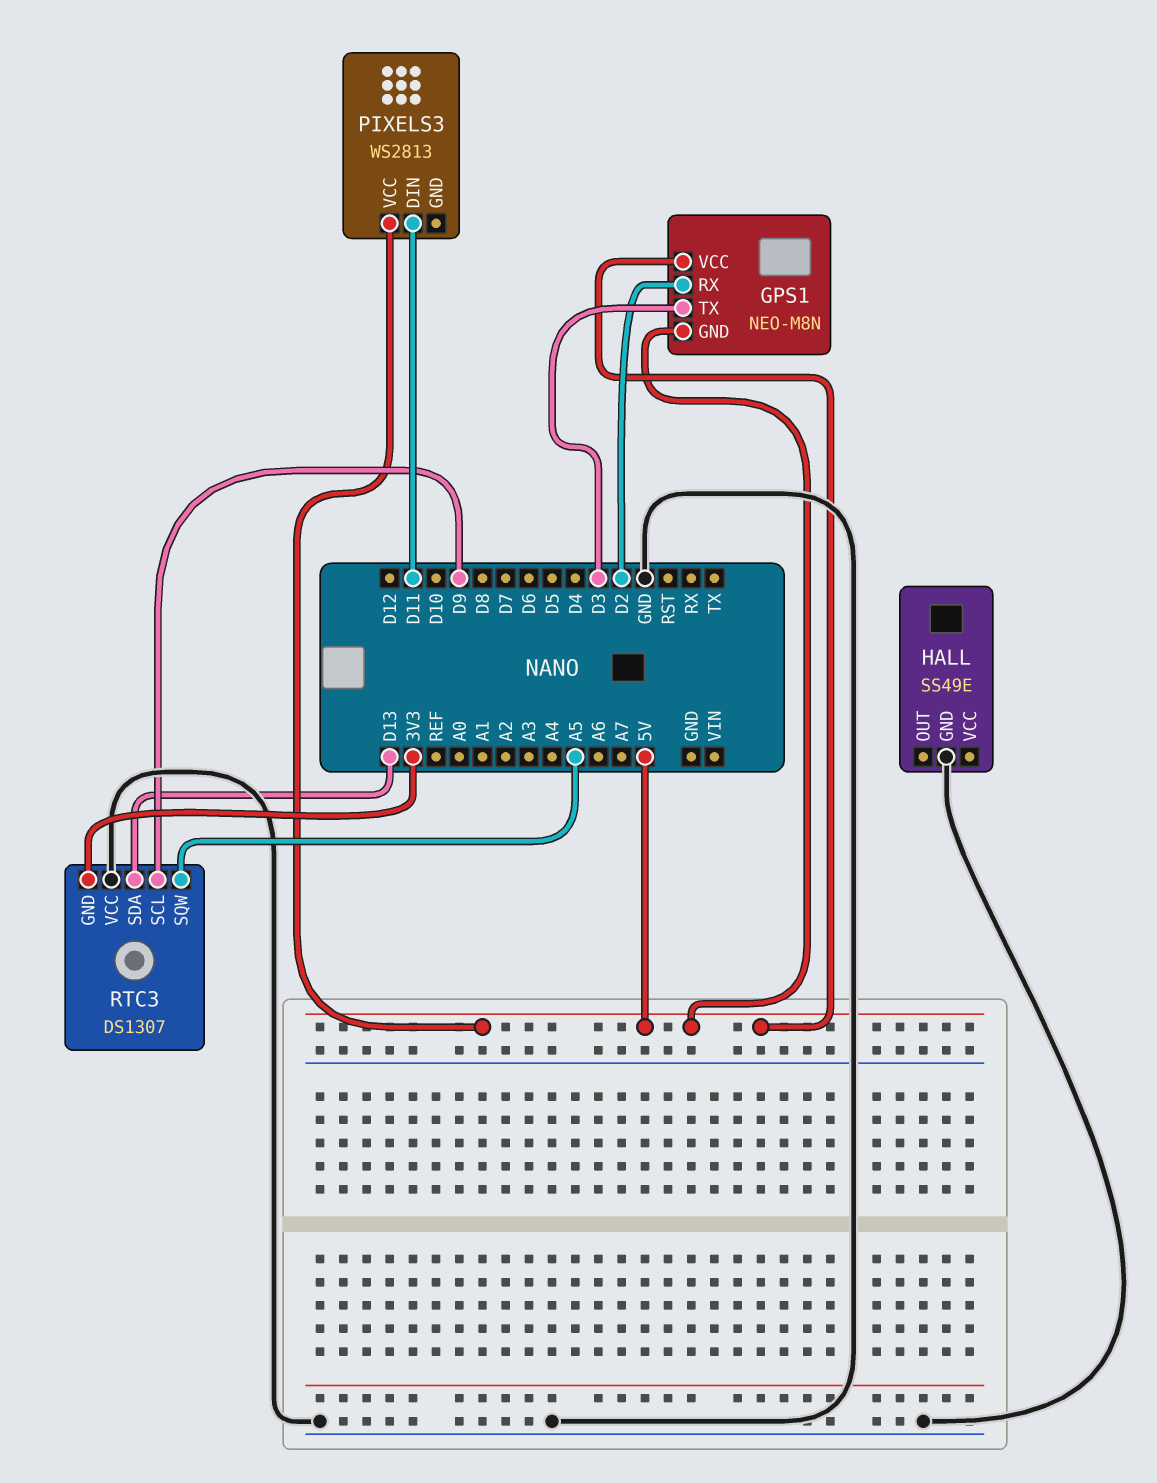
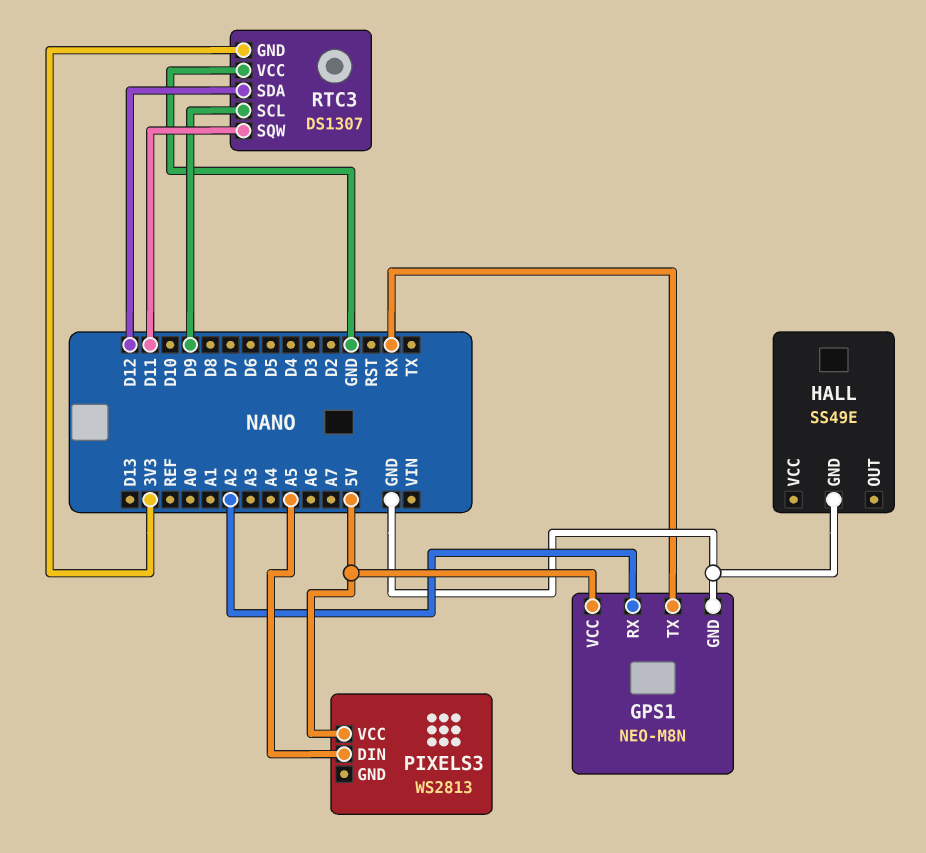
GPS1 pin GND: 5V -> GND
GPS1 pin RX: D2 -> A2
GPS1 pin TX: D3 -> RX
PIXELS3 pin DIN: D11 -> A5
RTC3 pin SDA: D13 -> D12
RTC3 pin SQW: A5 -> D11

